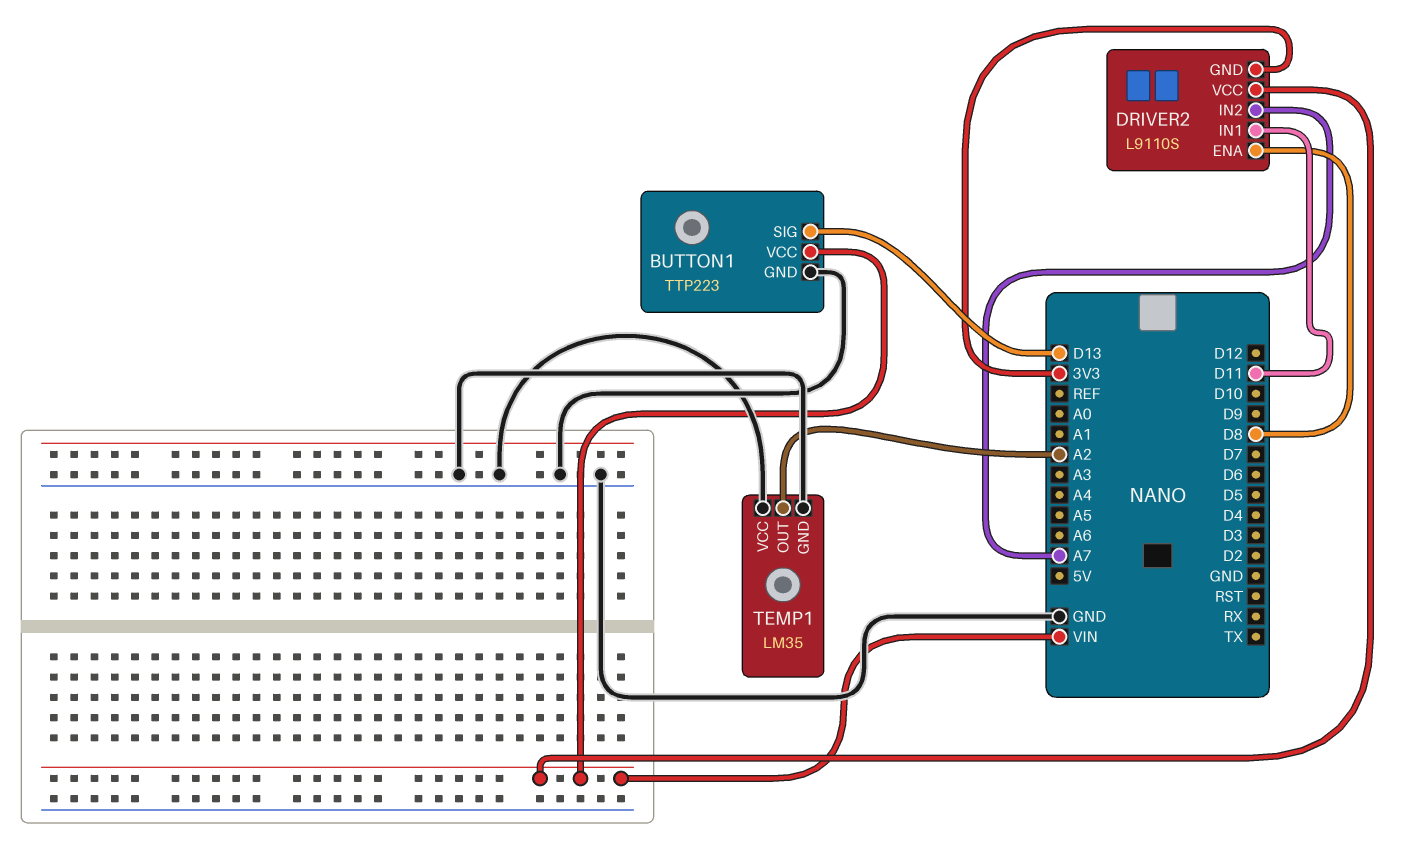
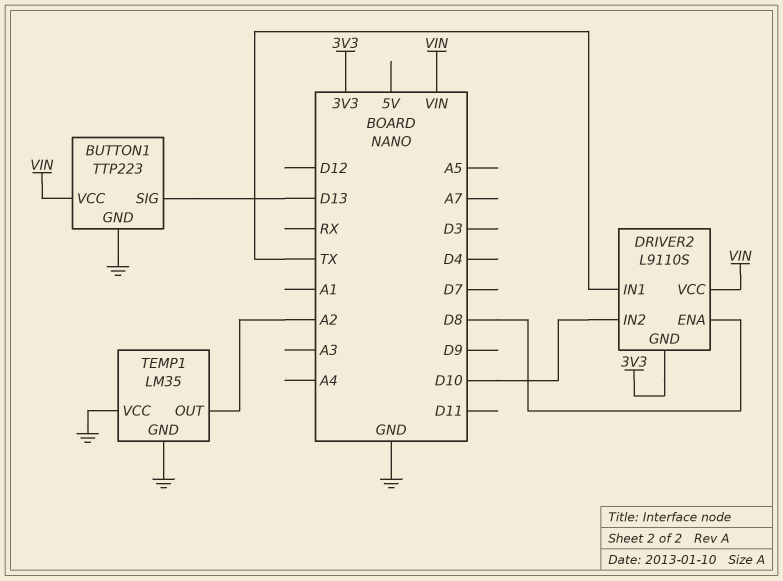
DRIVER2 pin IN1: D11 -> TX
DRIVER2 pin IN2: A7 -> D10

